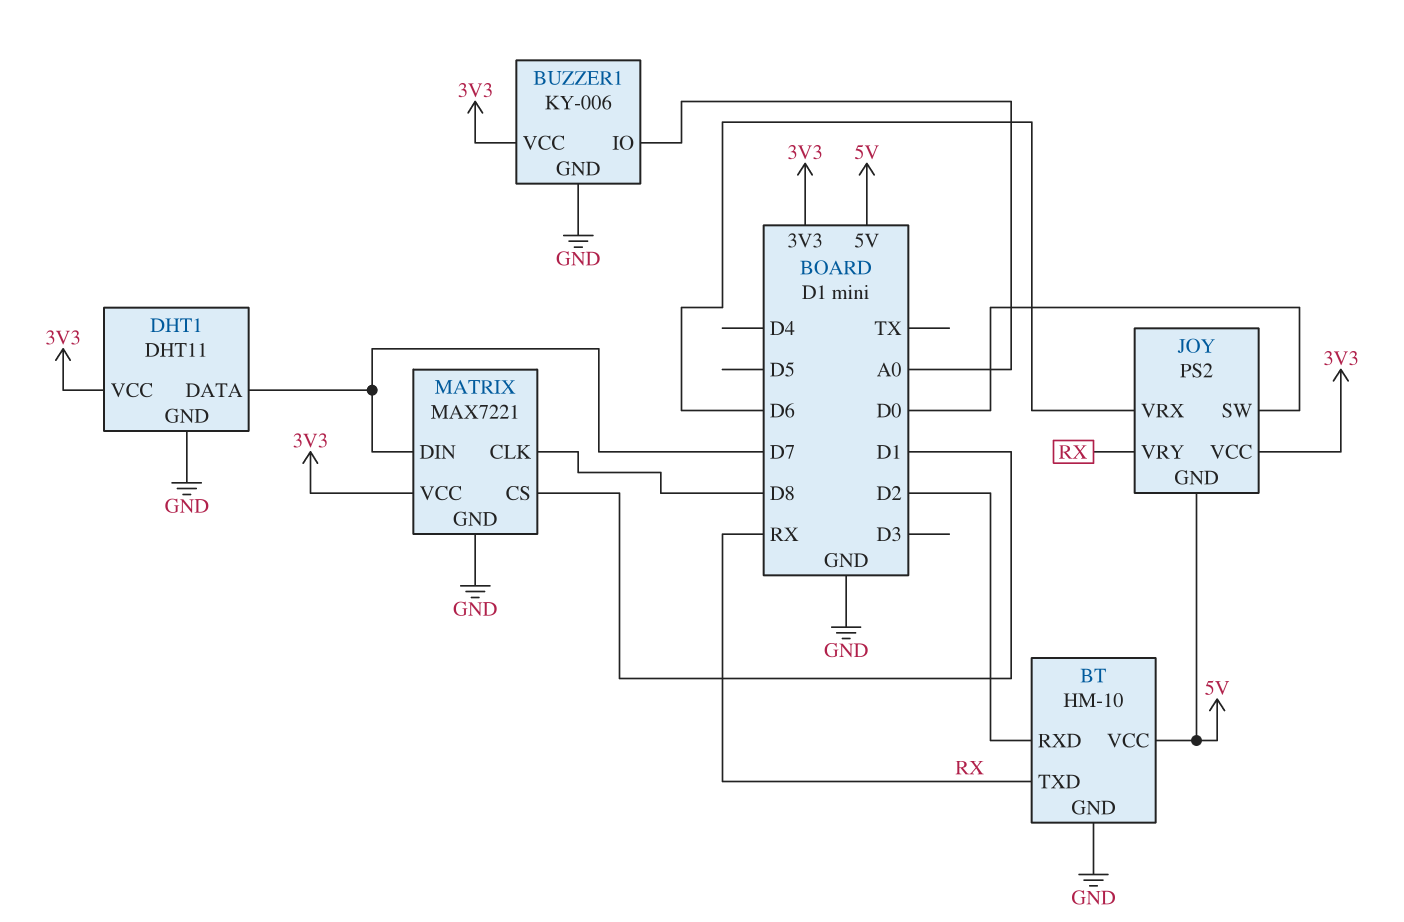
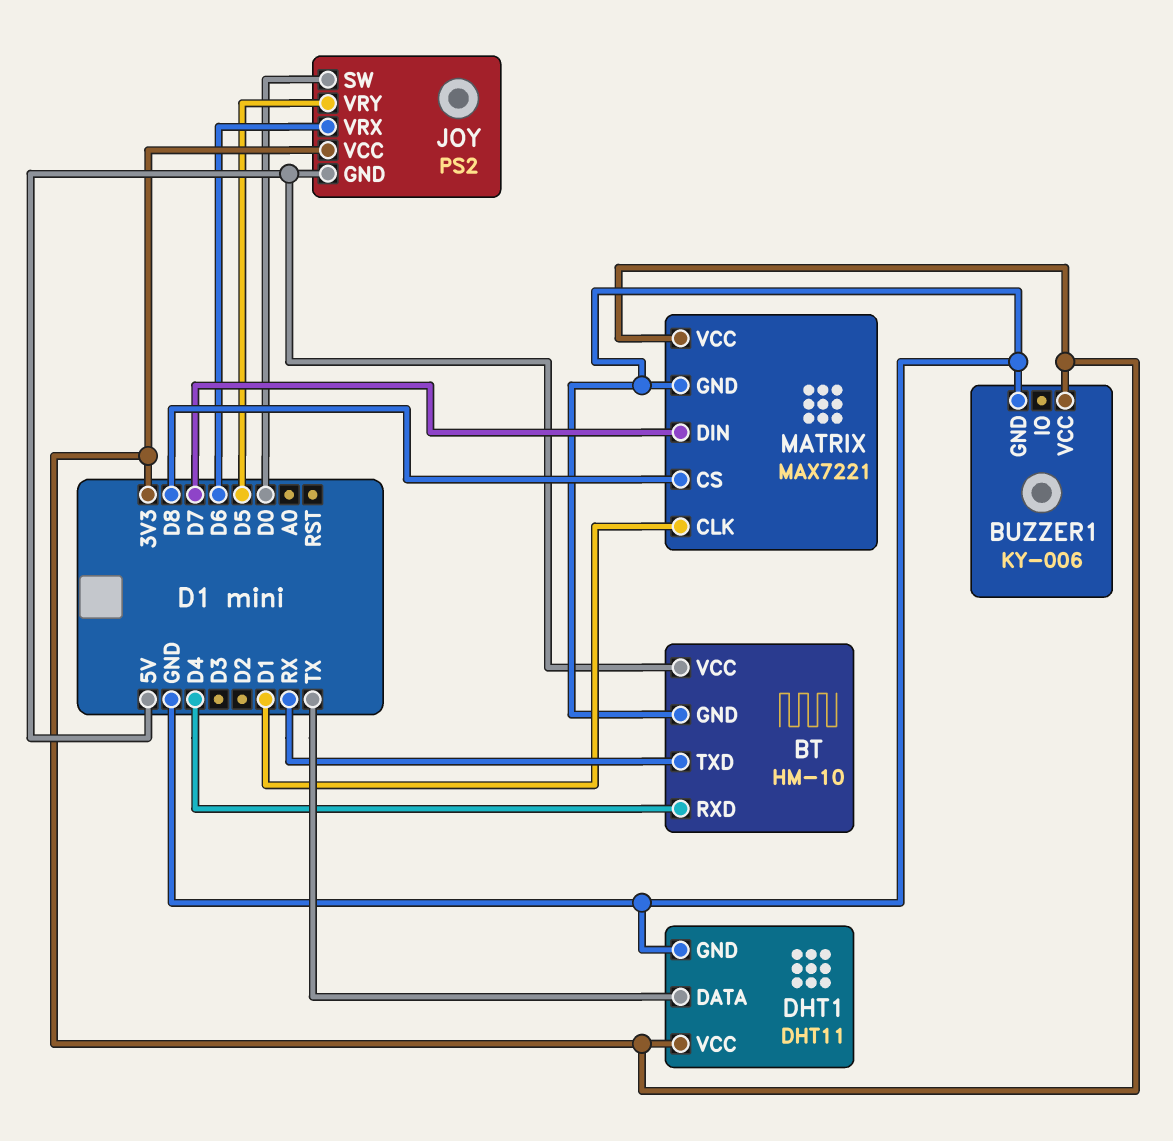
BT pin RXD: D2 -> D4
BUZZER1 pin IO: A0 -> none
DHT1 pin DATA: D7 -> TX
JOY pin VRY: RX -> D5
MATRIX pin CLK: D8 -> D1
MATRIX pin CS: D1 -> D8

